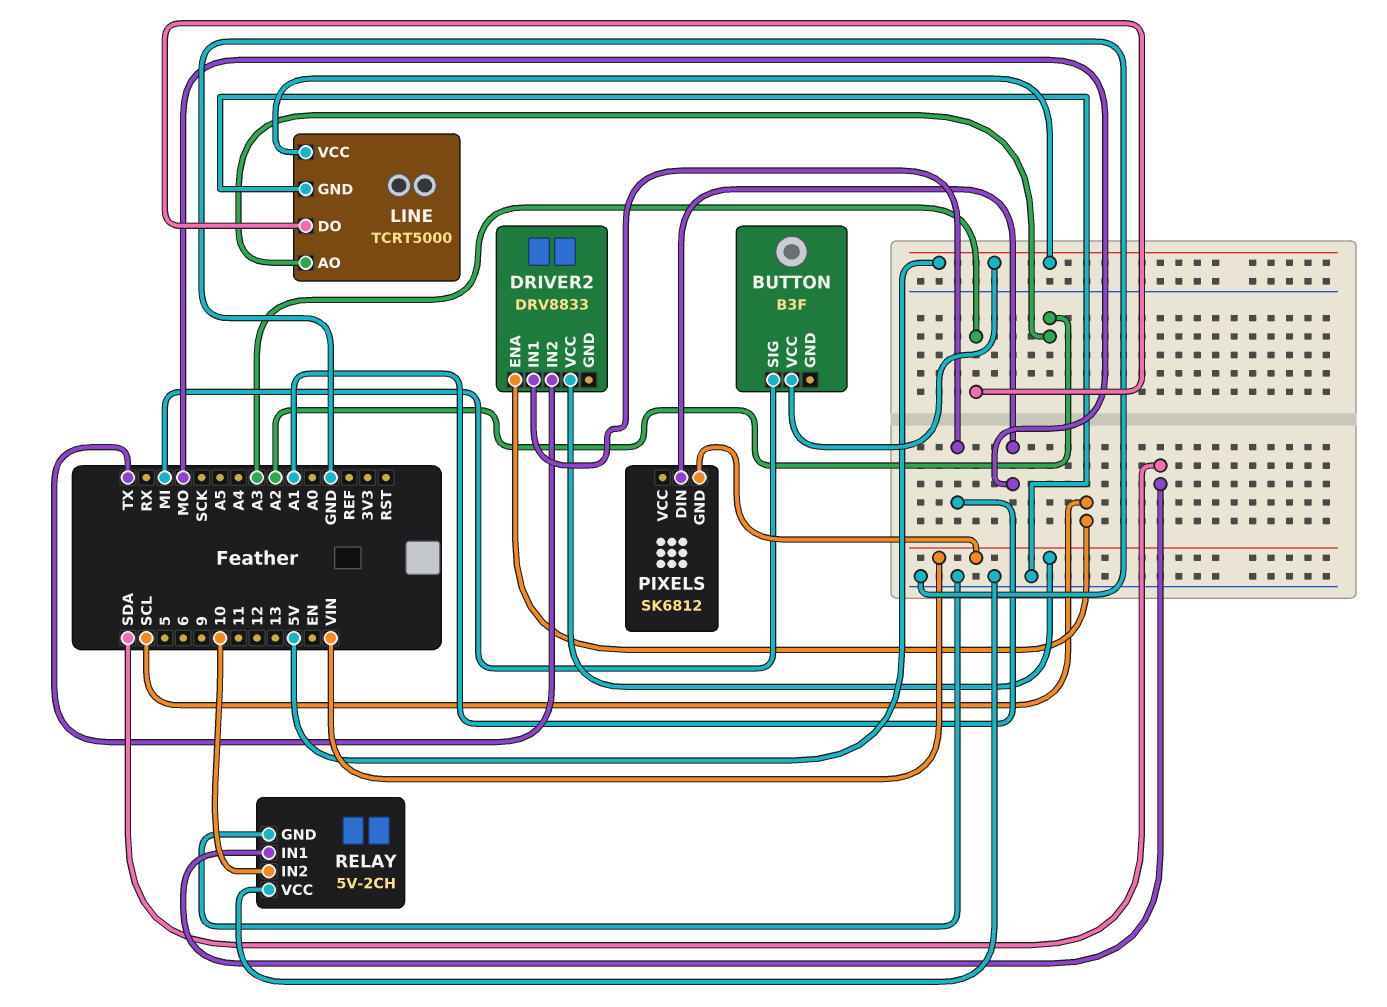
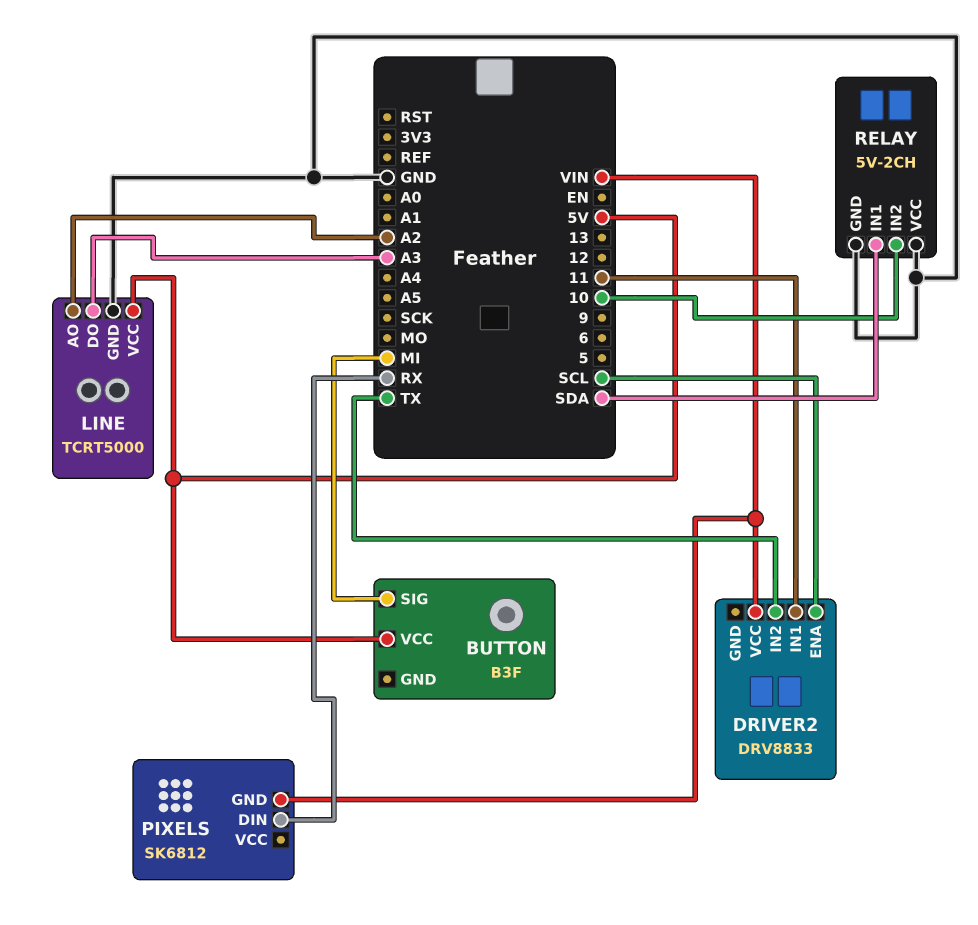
DRIVER2 pin IN1: A1 -> 11
PIXELS pin DIN: MO -> RX

